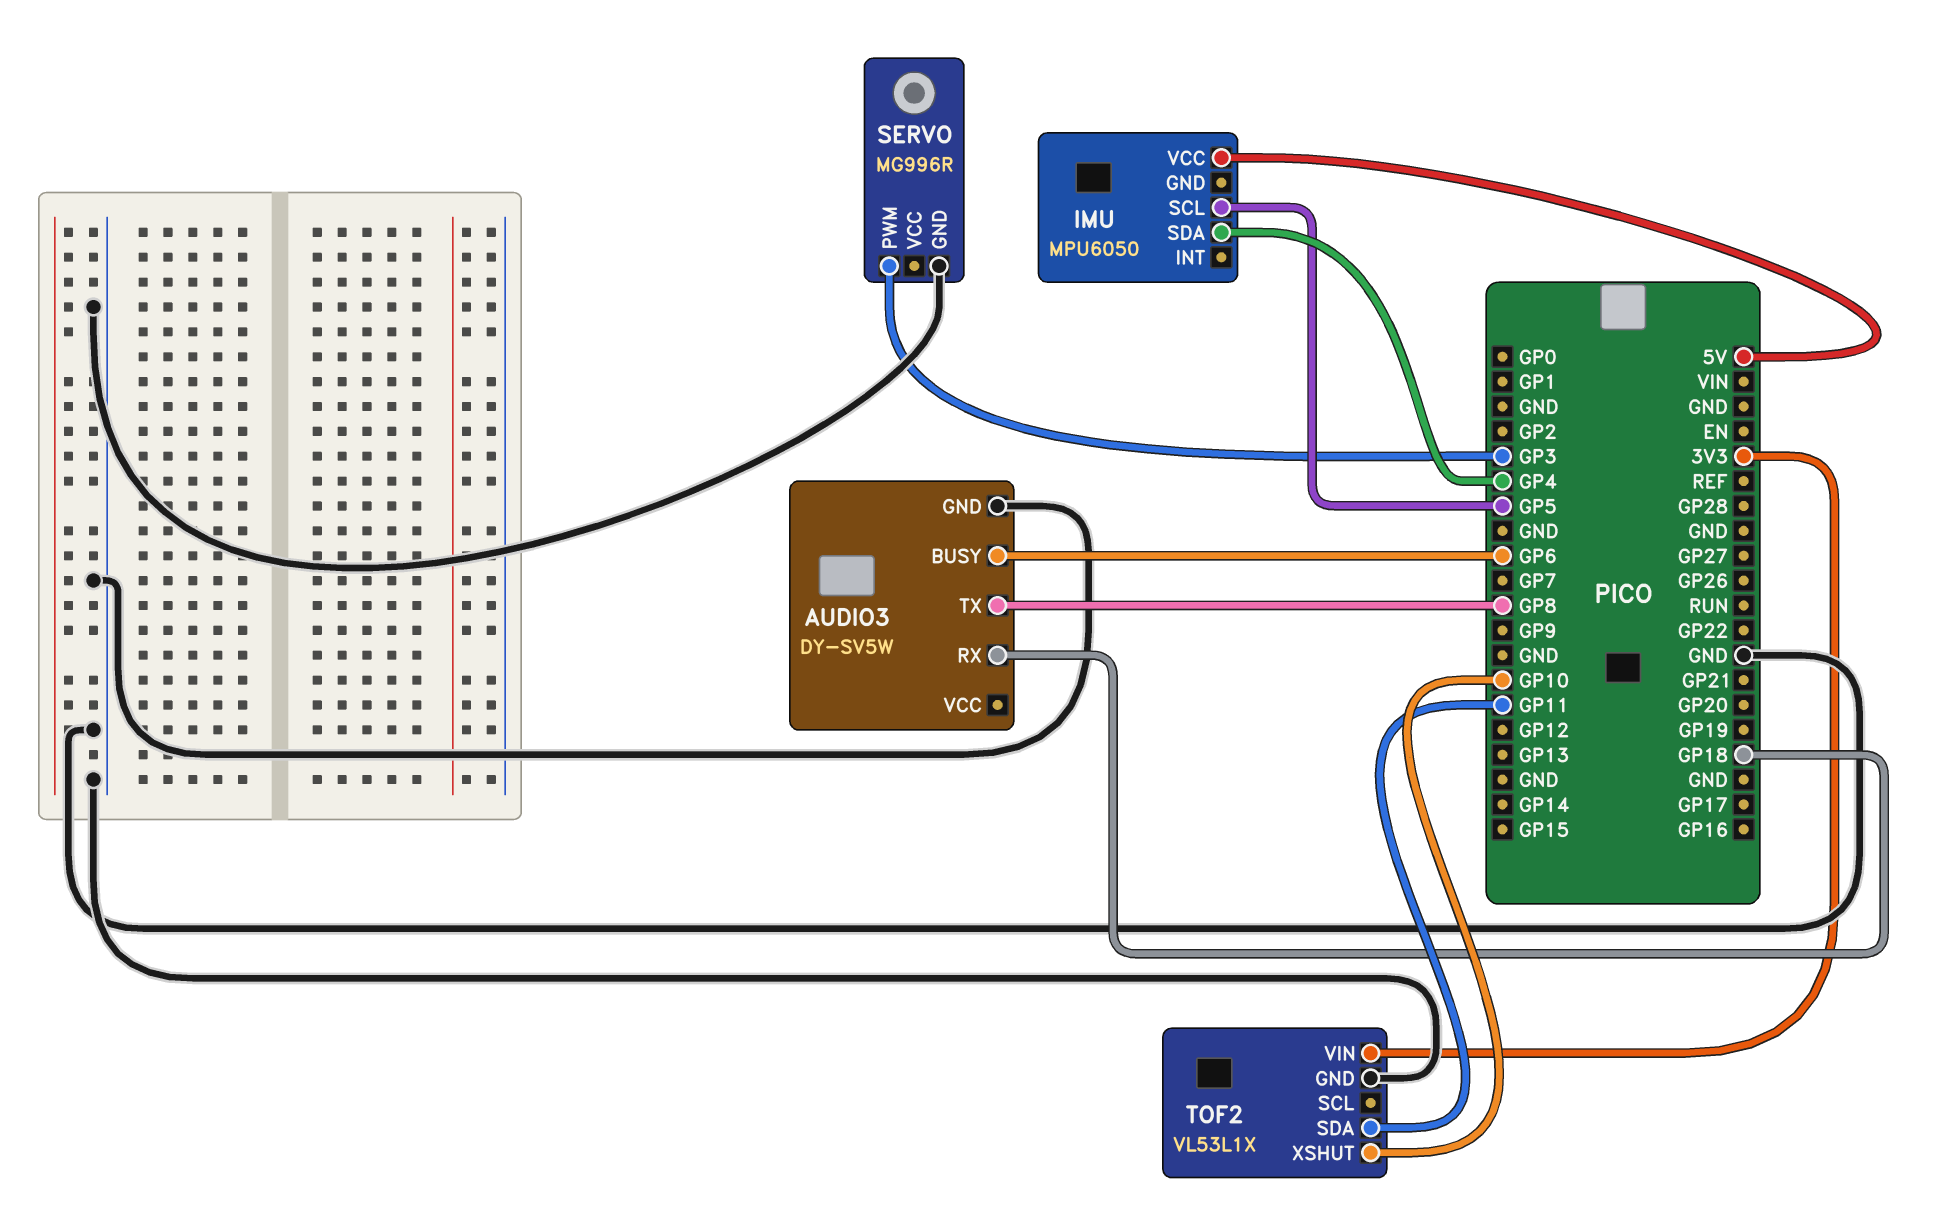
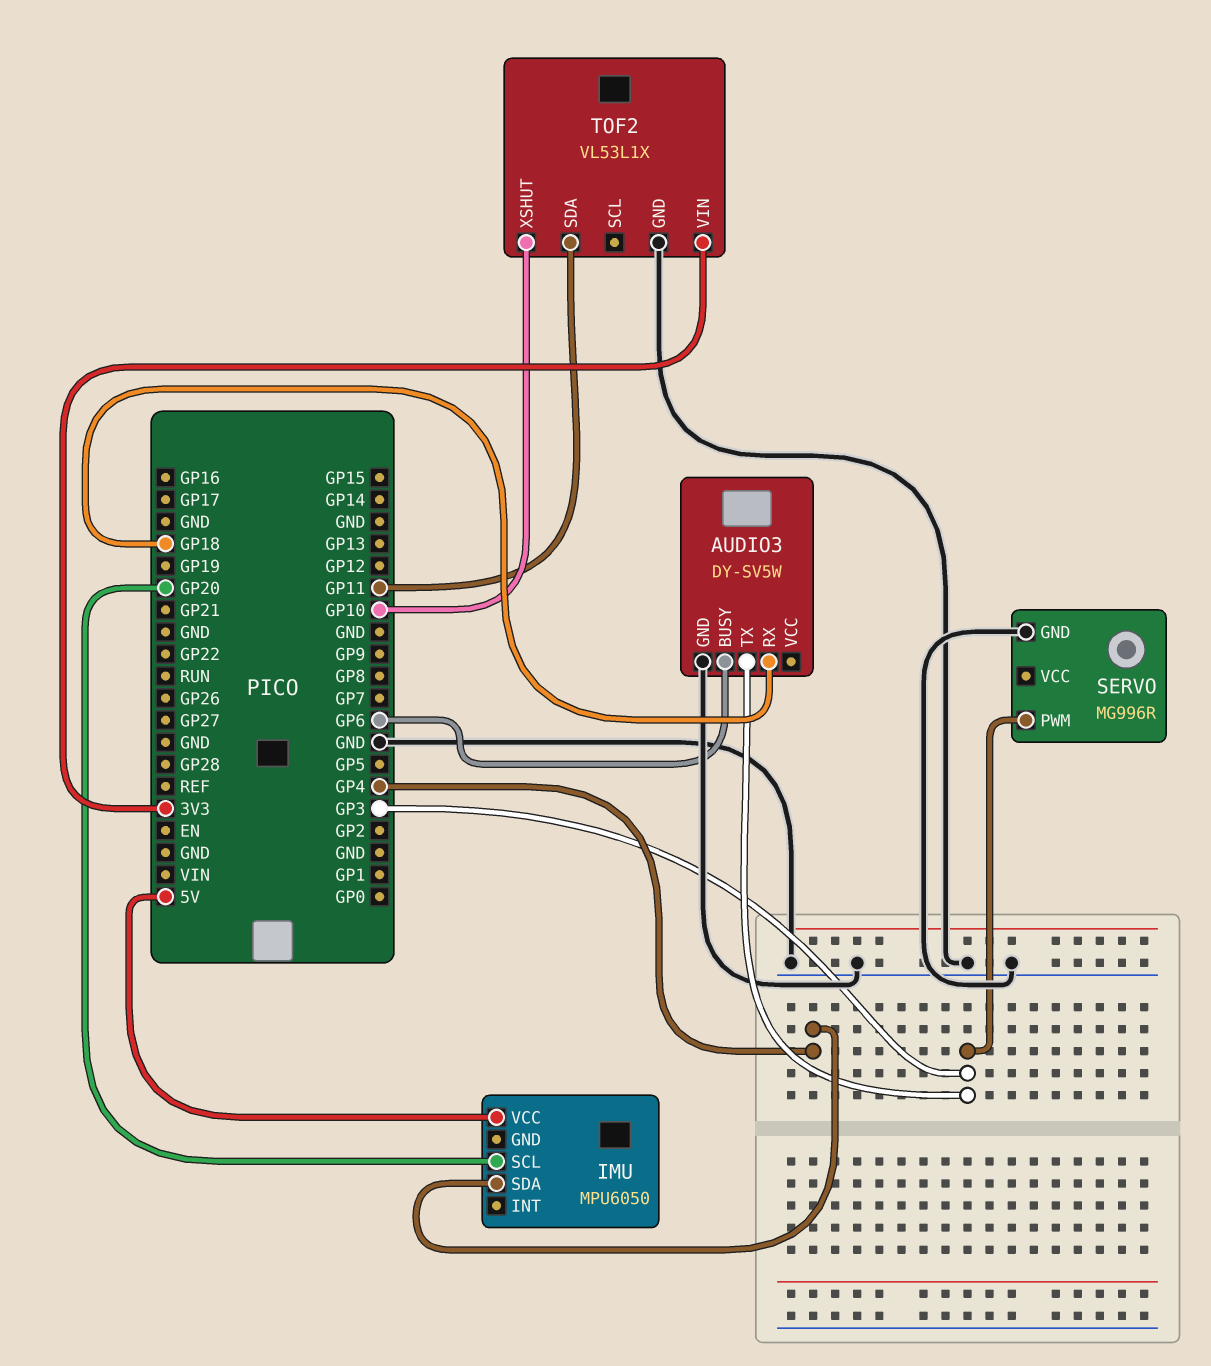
AUDIO3 pin TX: GP8 -> GP3
IMU pin SCL: GP5 -> GP20

